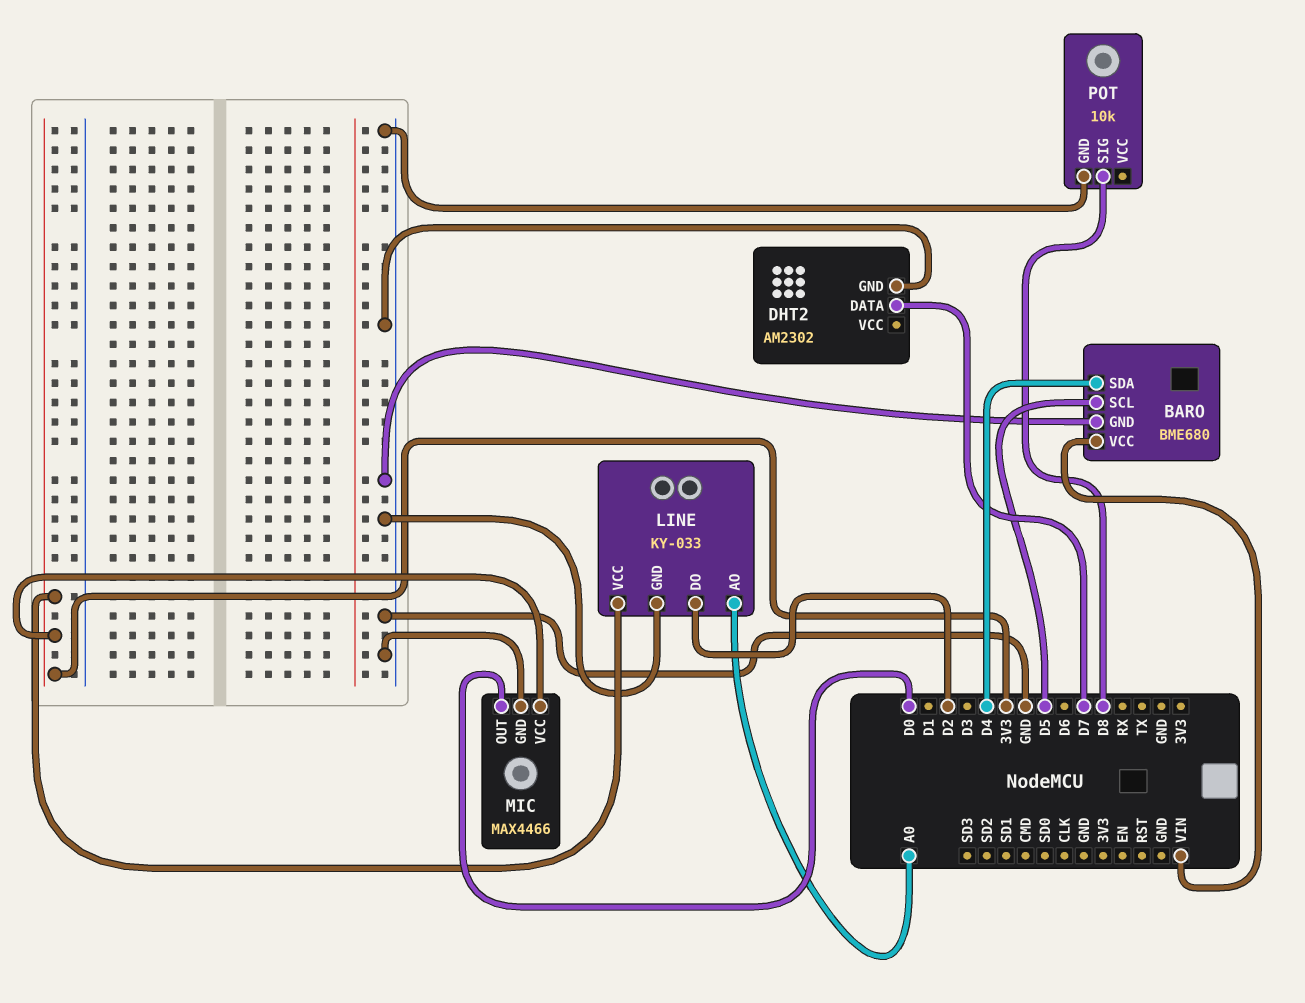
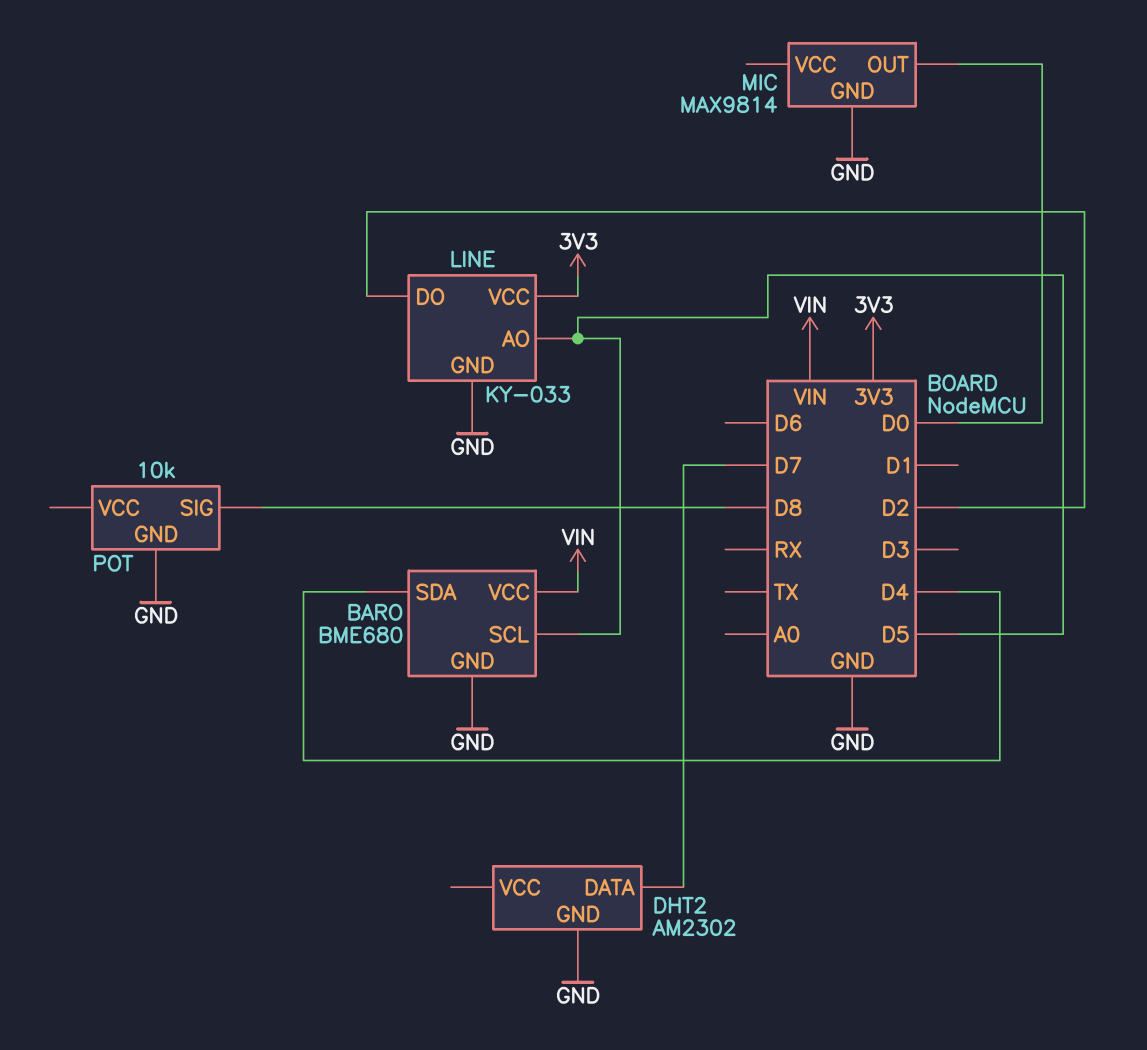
LINE pin AO: A0 -> D5
MIC: MAX4466 -> MAX9814
MIC pin VCC: 3V3 -> none

